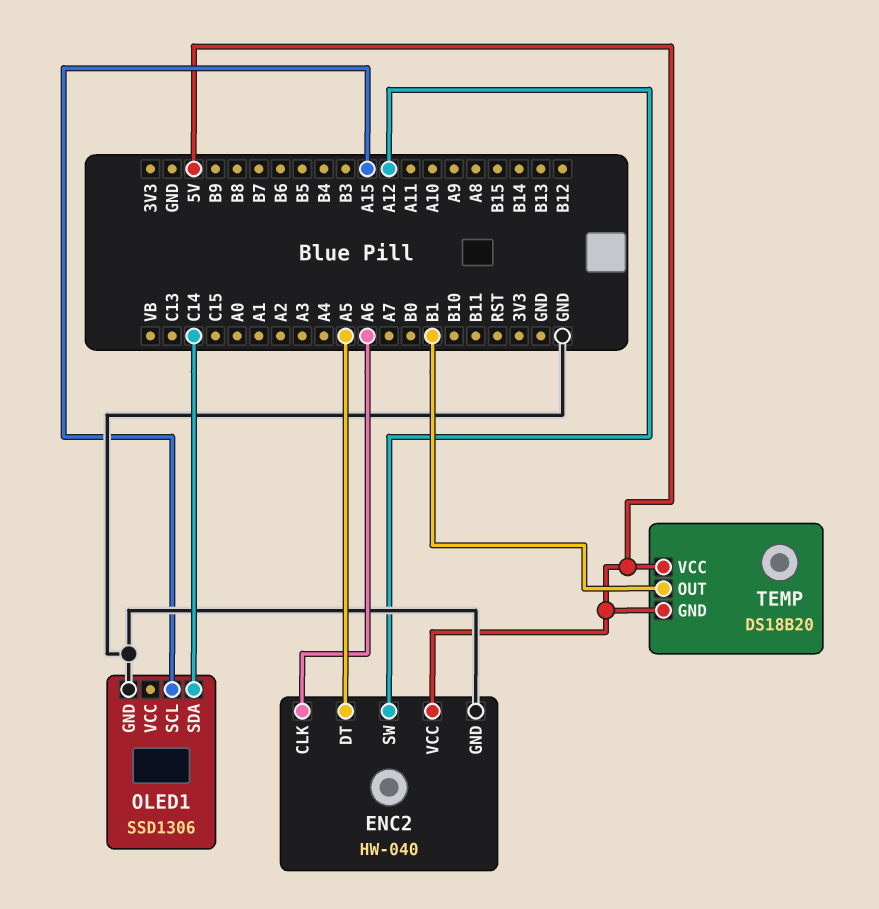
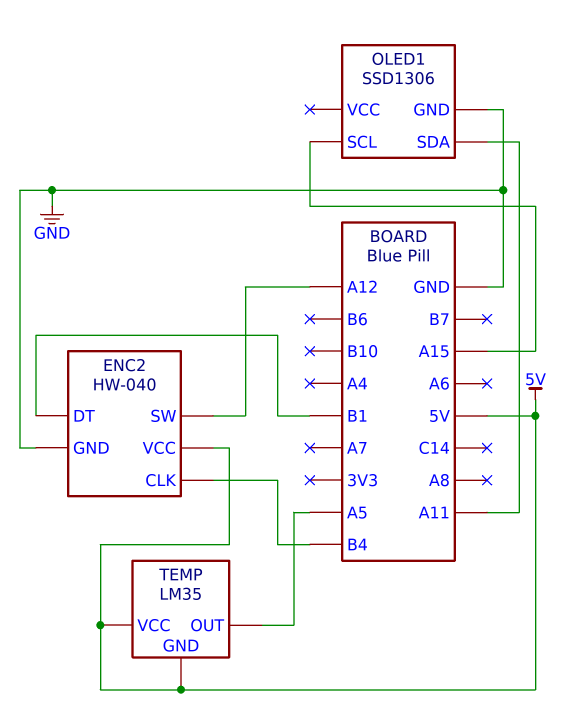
ENC2 pin CLK: A6 -> B4
ENC2 pin DT: A5 -> B1
OLED1 pin SDA: C14 -> A11
TEMP: DS18B20 -> LM35
TEMP pin OUT: B1 -> A5

